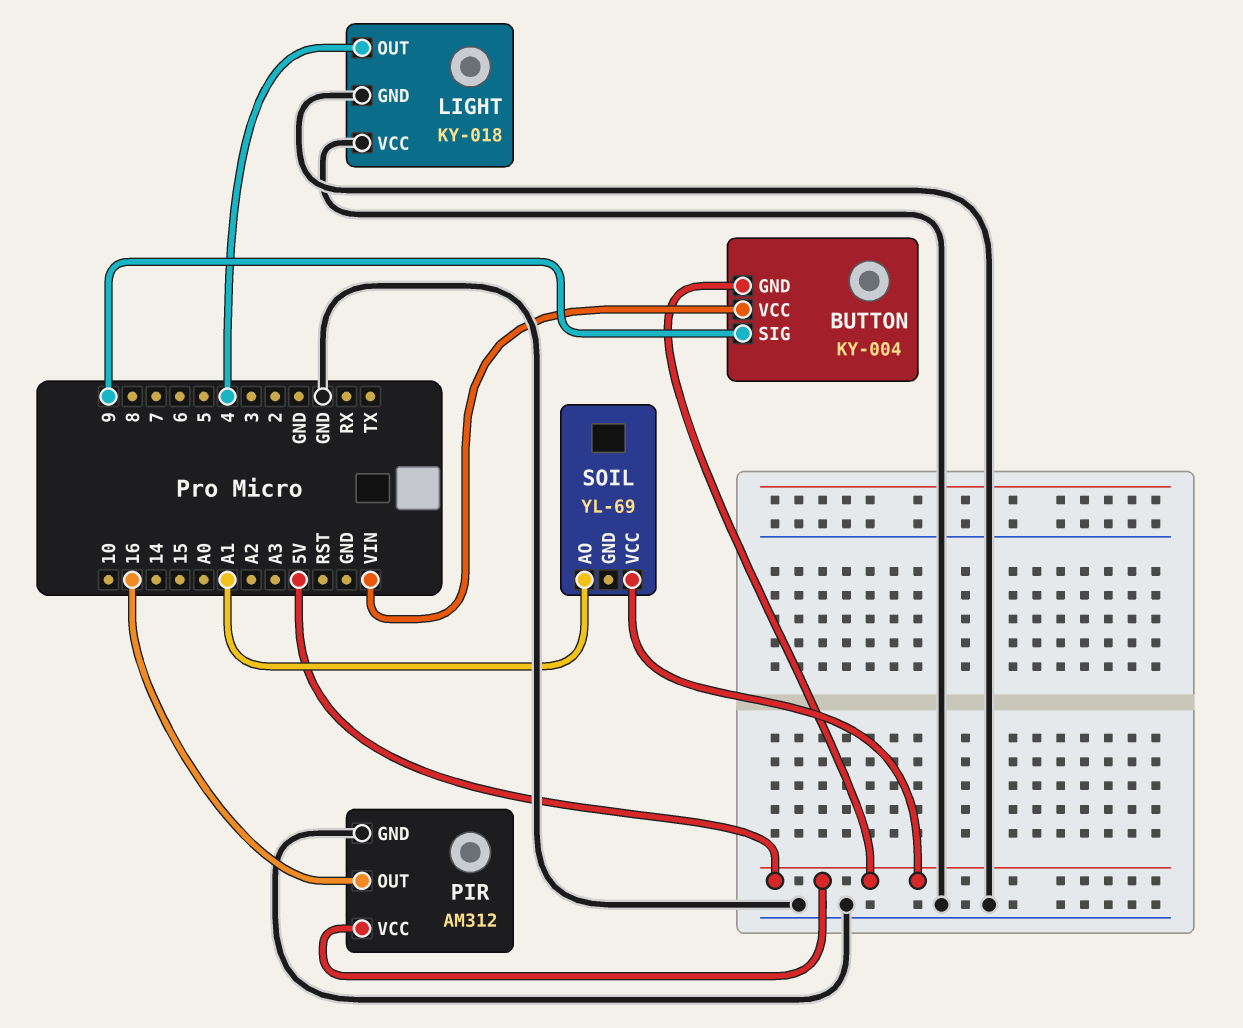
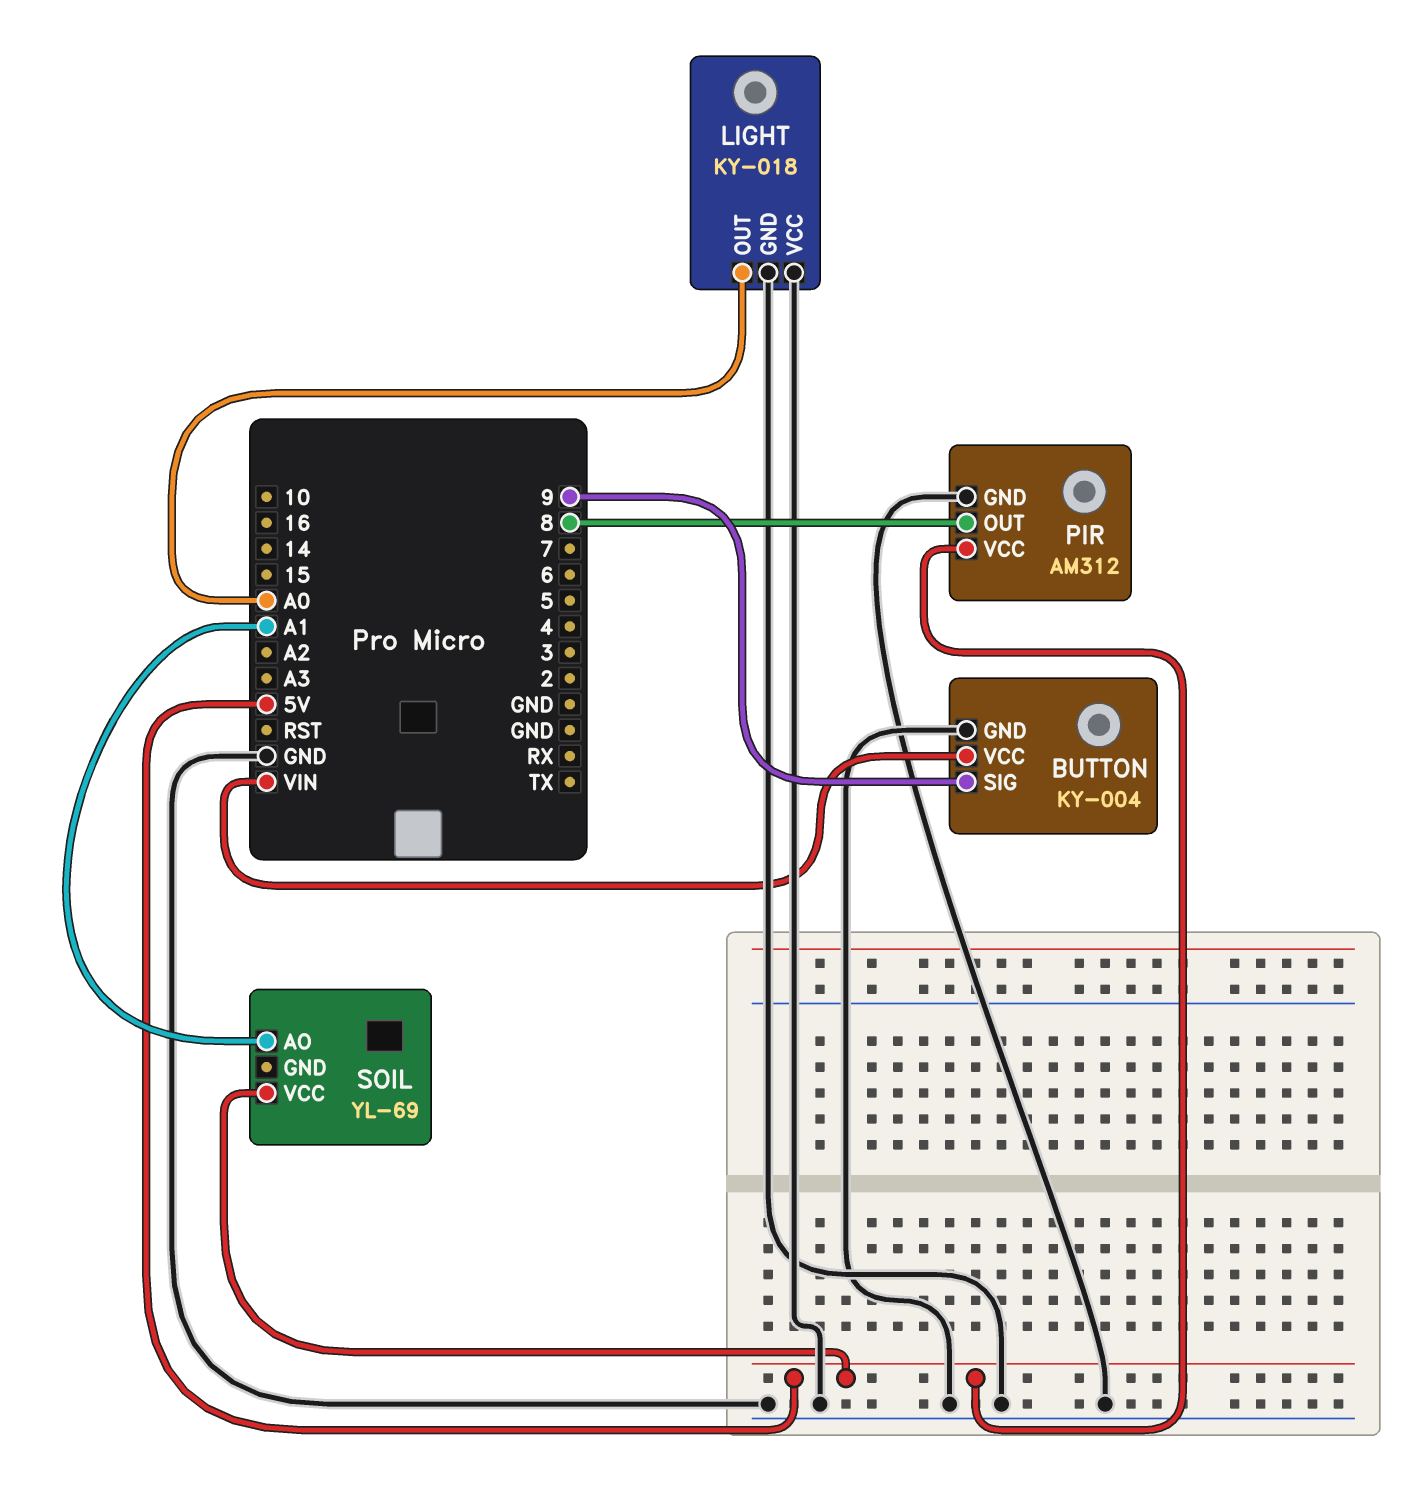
BUTTON pin GND: 5V -> GND
LIGHT pin OUT: 4 -> A0
PIR pin OUT: 16 -> 8

